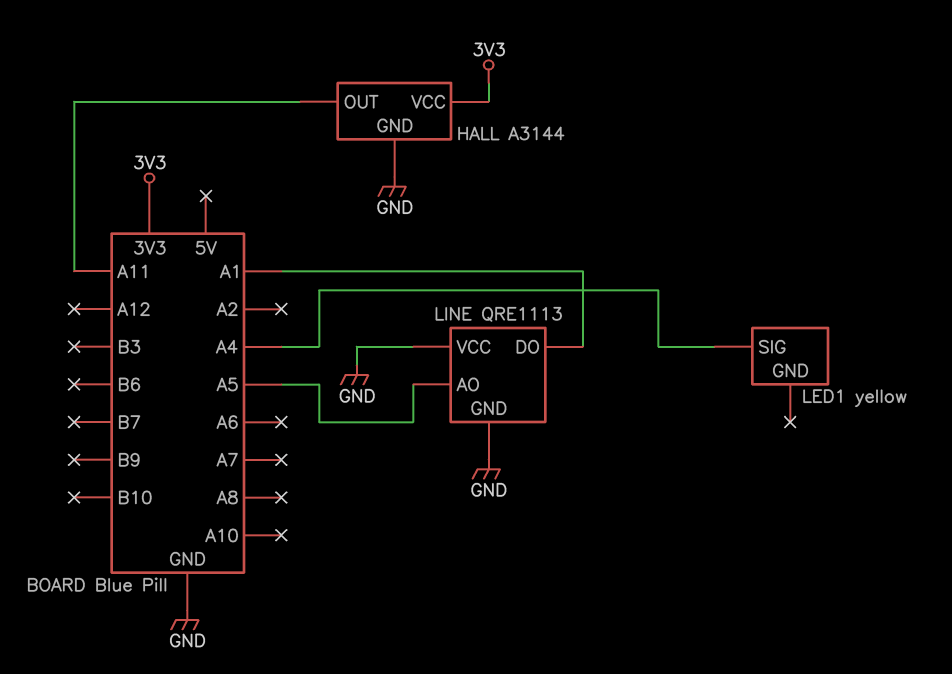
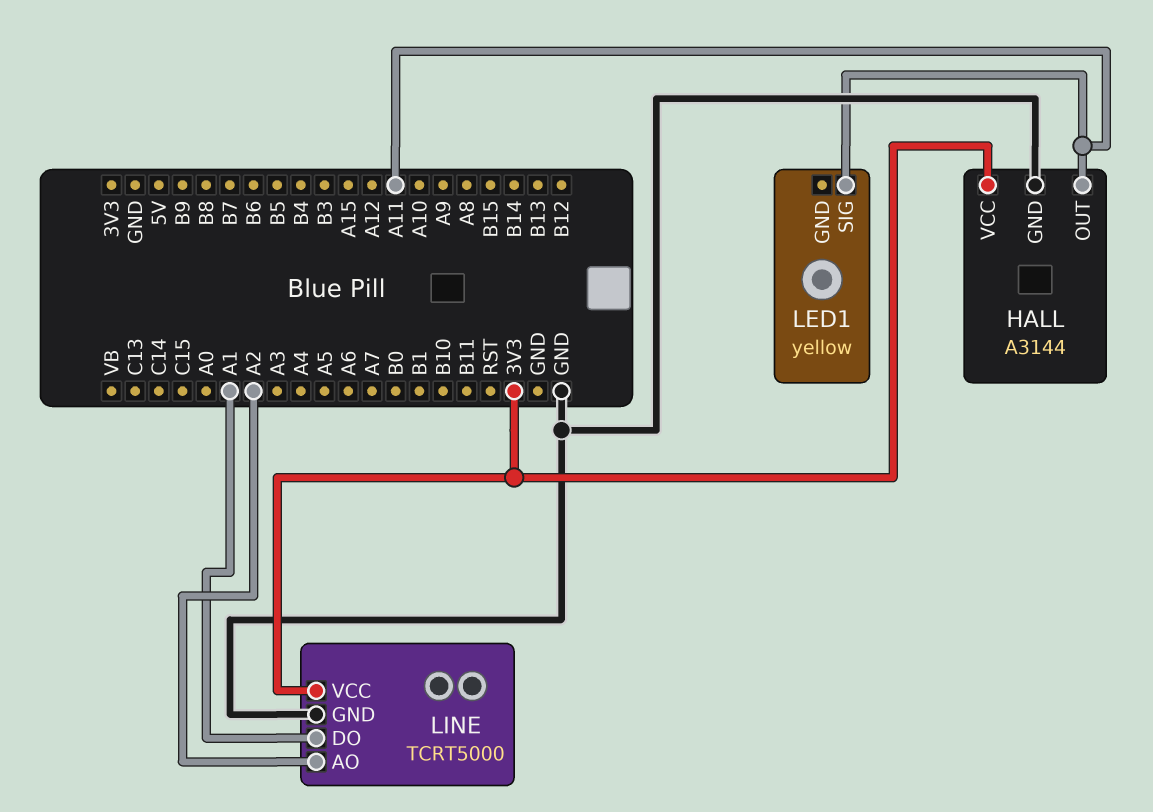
LED1 pin SIG: A4 -> A11
LINE: QRE1113 -> TCRT5000
LINE pin AO: A5 -> A2
LINE pin VCC: GND -> 3V3

